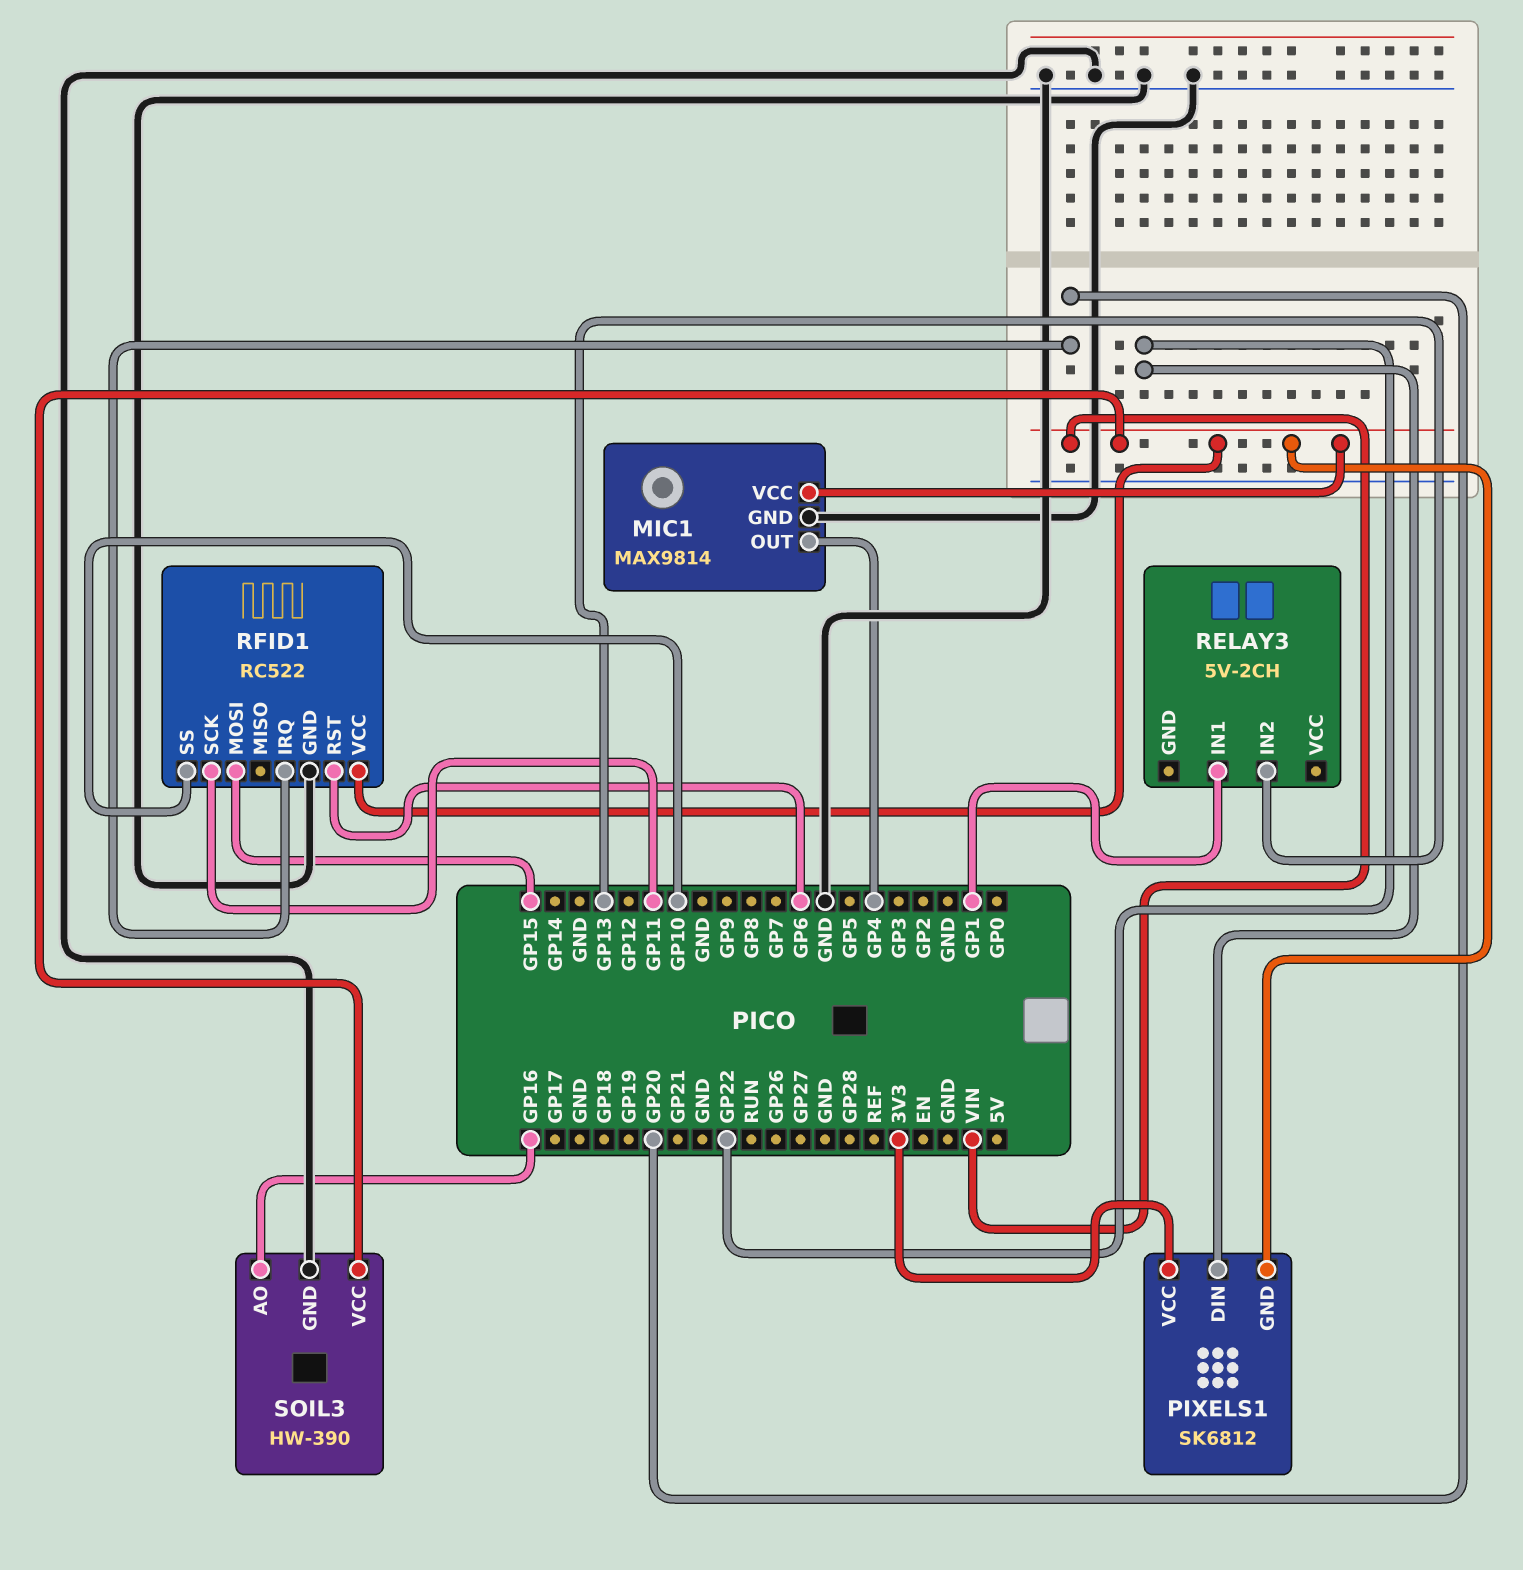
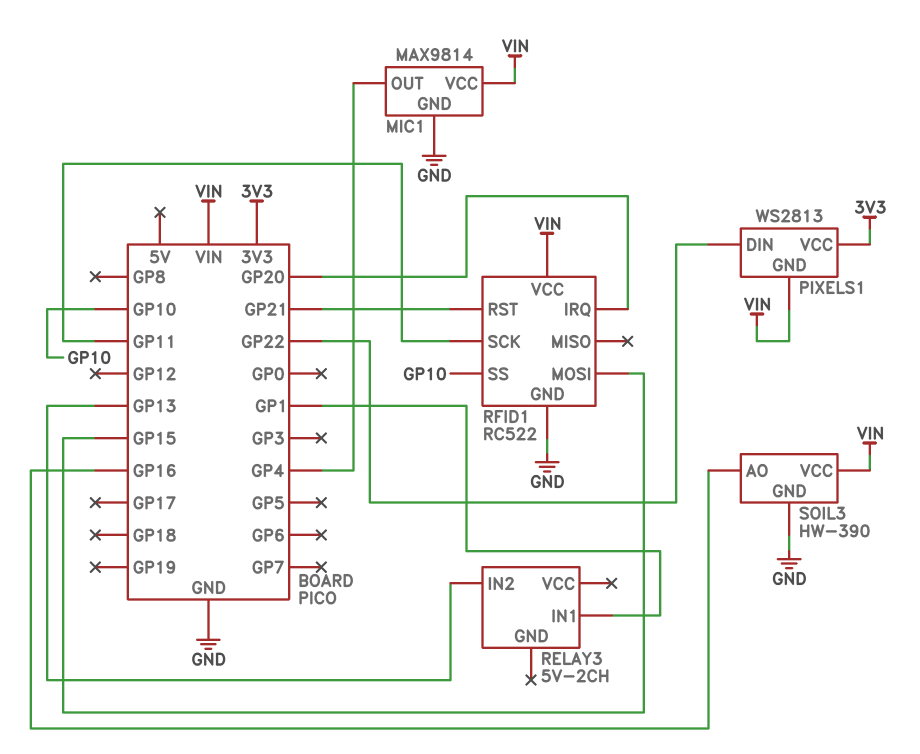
PIXELS1: SK6812 -> WS2813
RFID1 pin RST: GP6 -> GP21

